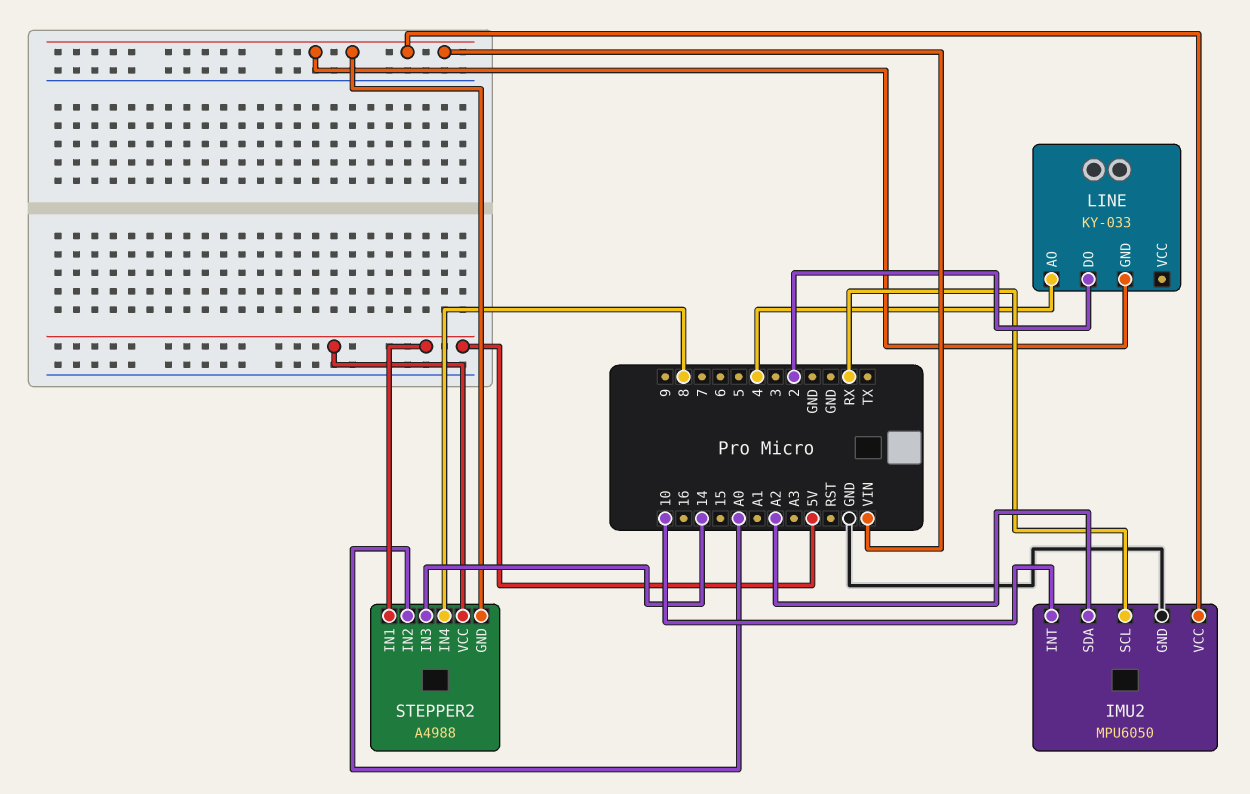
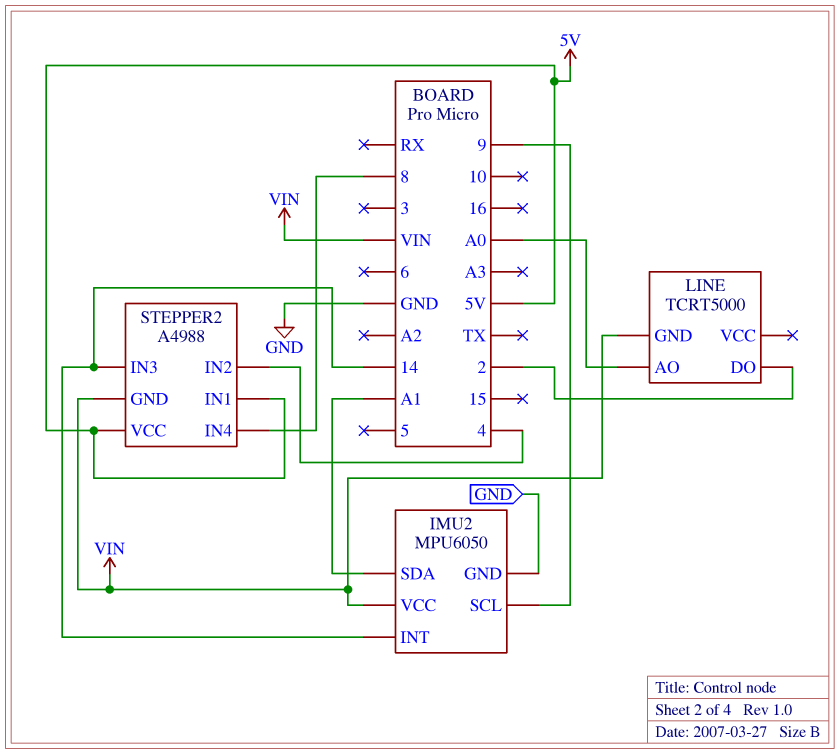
IMU2 pin INT: 10 -> 14
IMU2 pin SCL: RX -> 9
IMU2 pin SDA: A2 -> A1
LINE: KY-033 -> TCRT5000
LINE pin AO: 4 -> A0
STEPPER2 pin IN2: A0 -> 4

